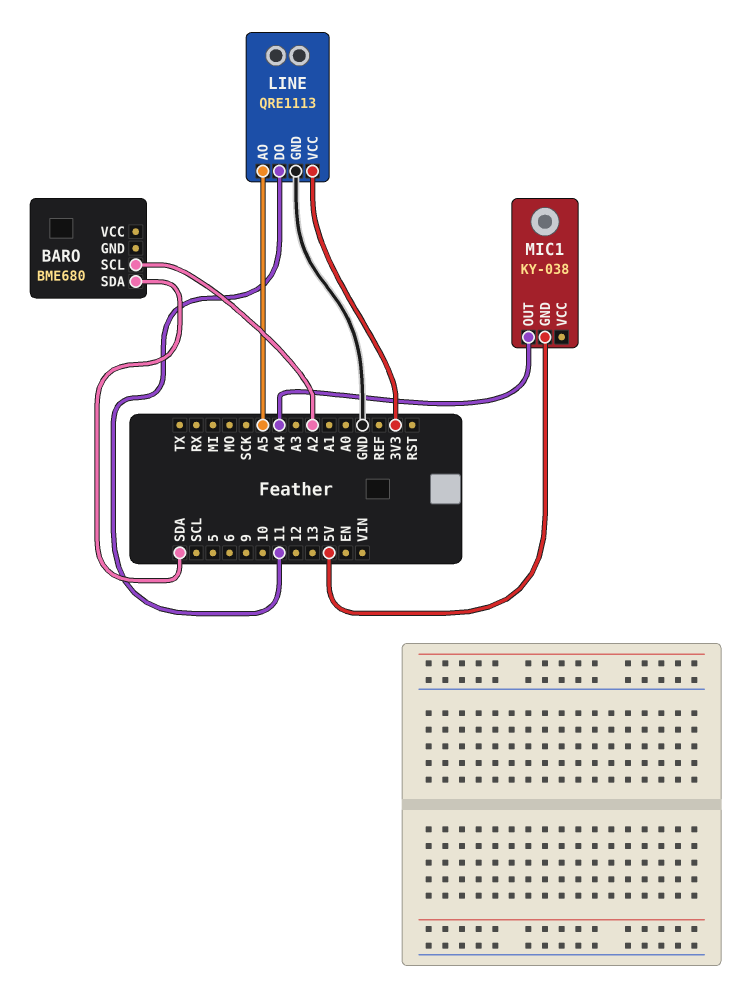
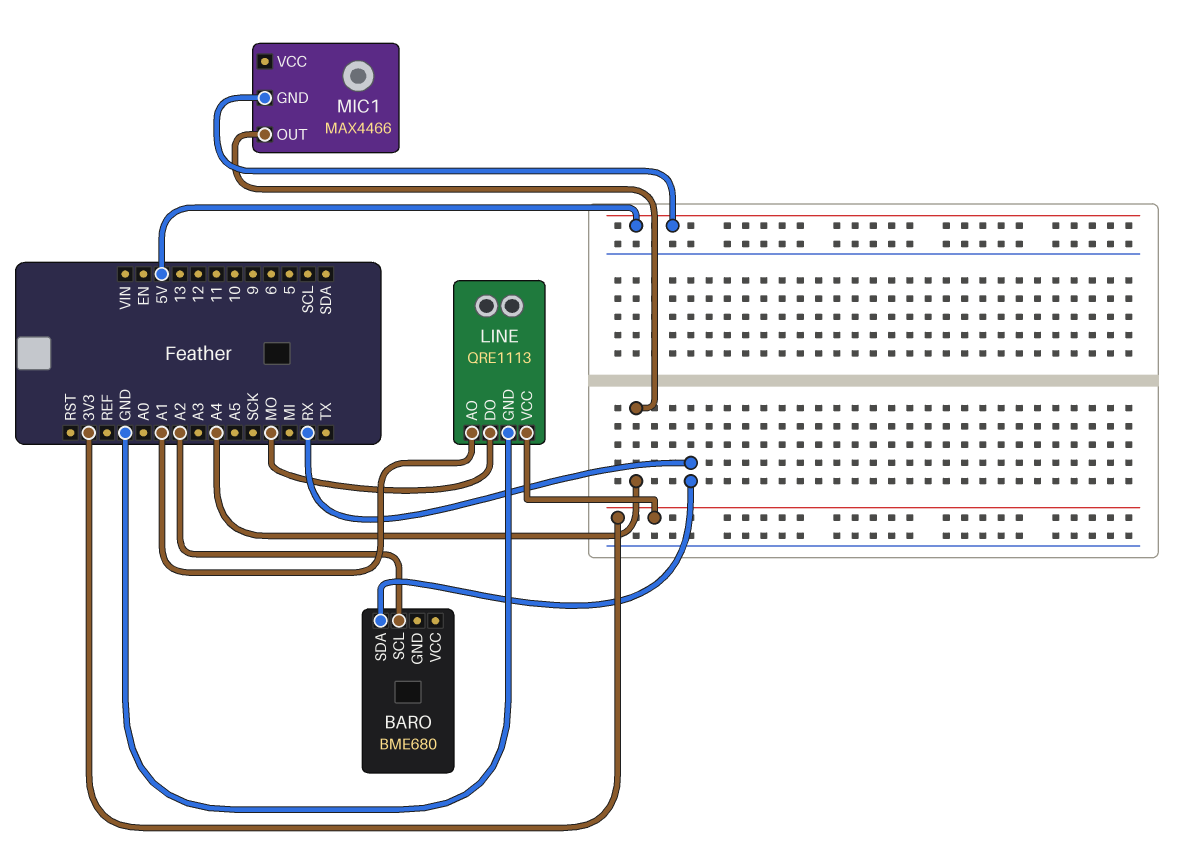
BARO pin SDA: SDA -> RX
LINE pin AO: A5 -> A1
LINE pin DO: 11 -> MO
MIC1: KY-038 -> MAX4466

